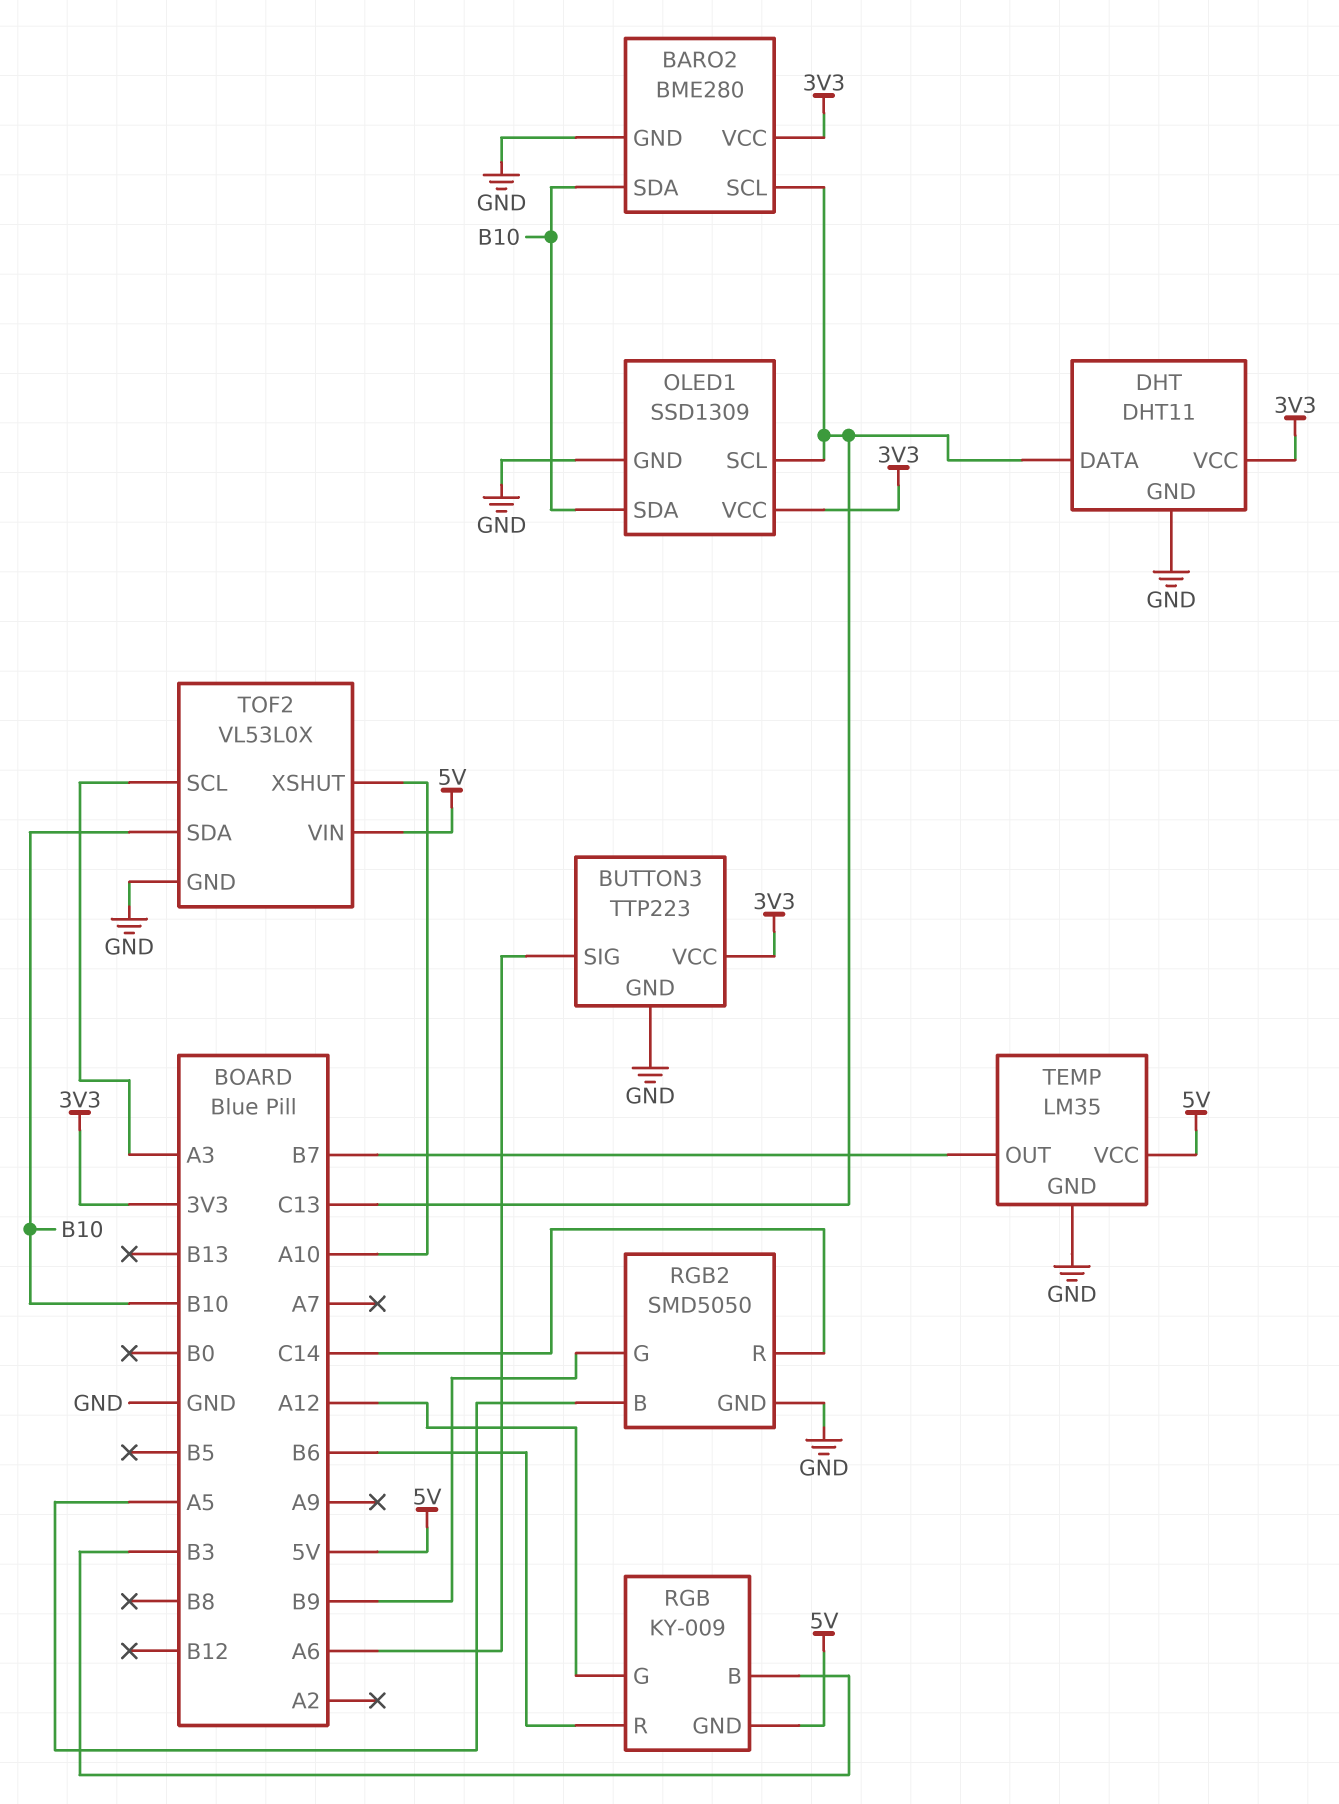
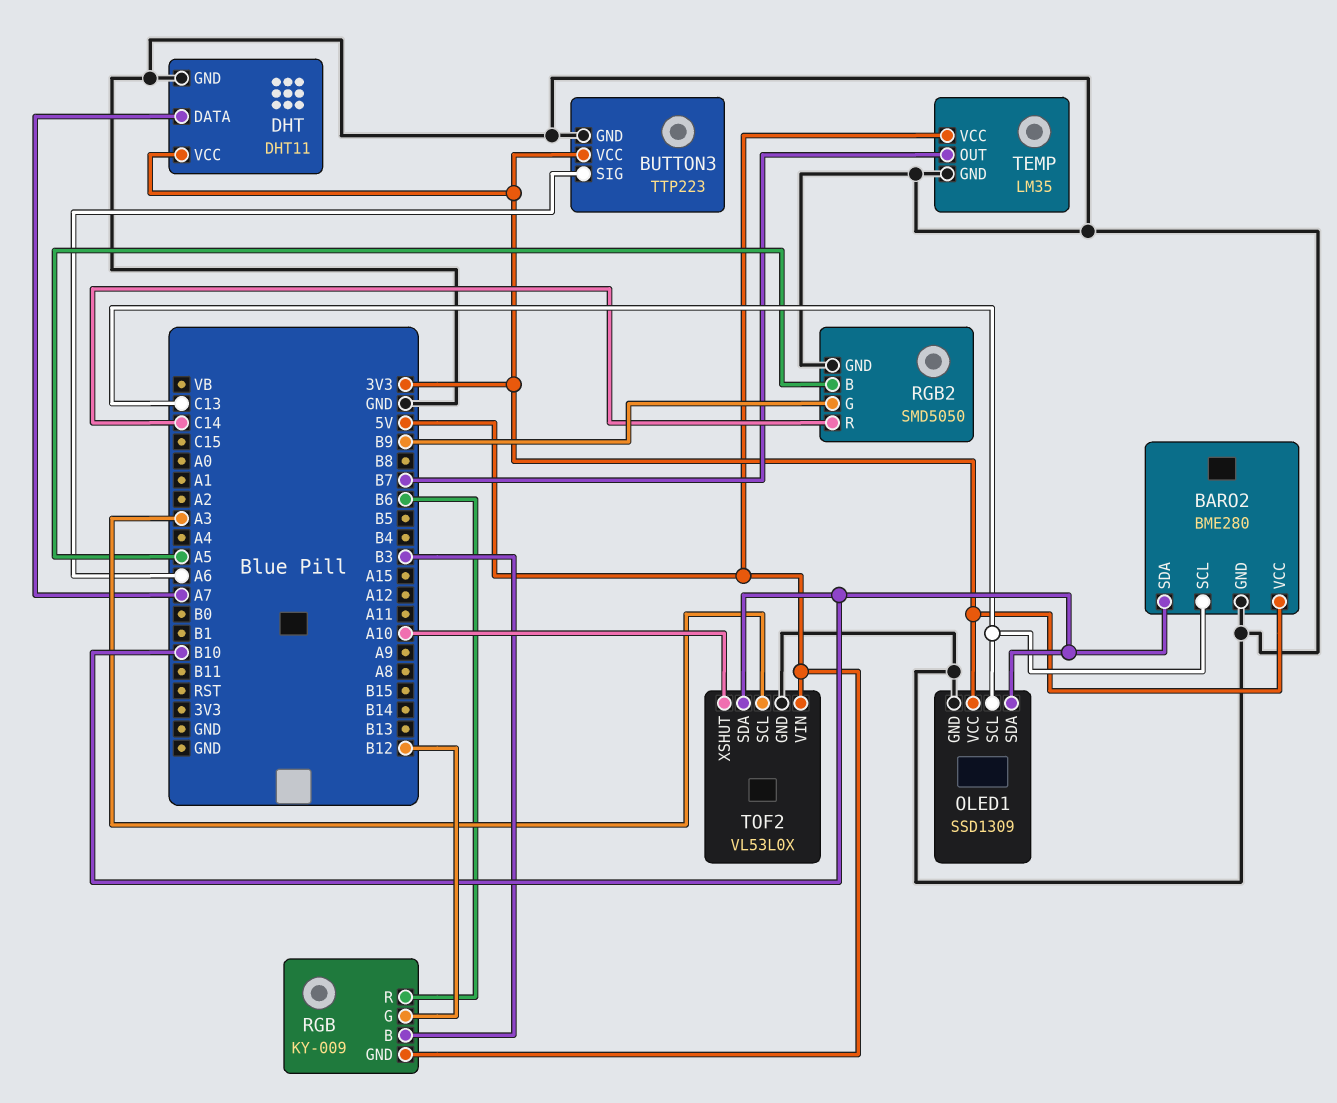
DHT pin DATA: C13 -> A7
RGB pin G: A12 -> B12

